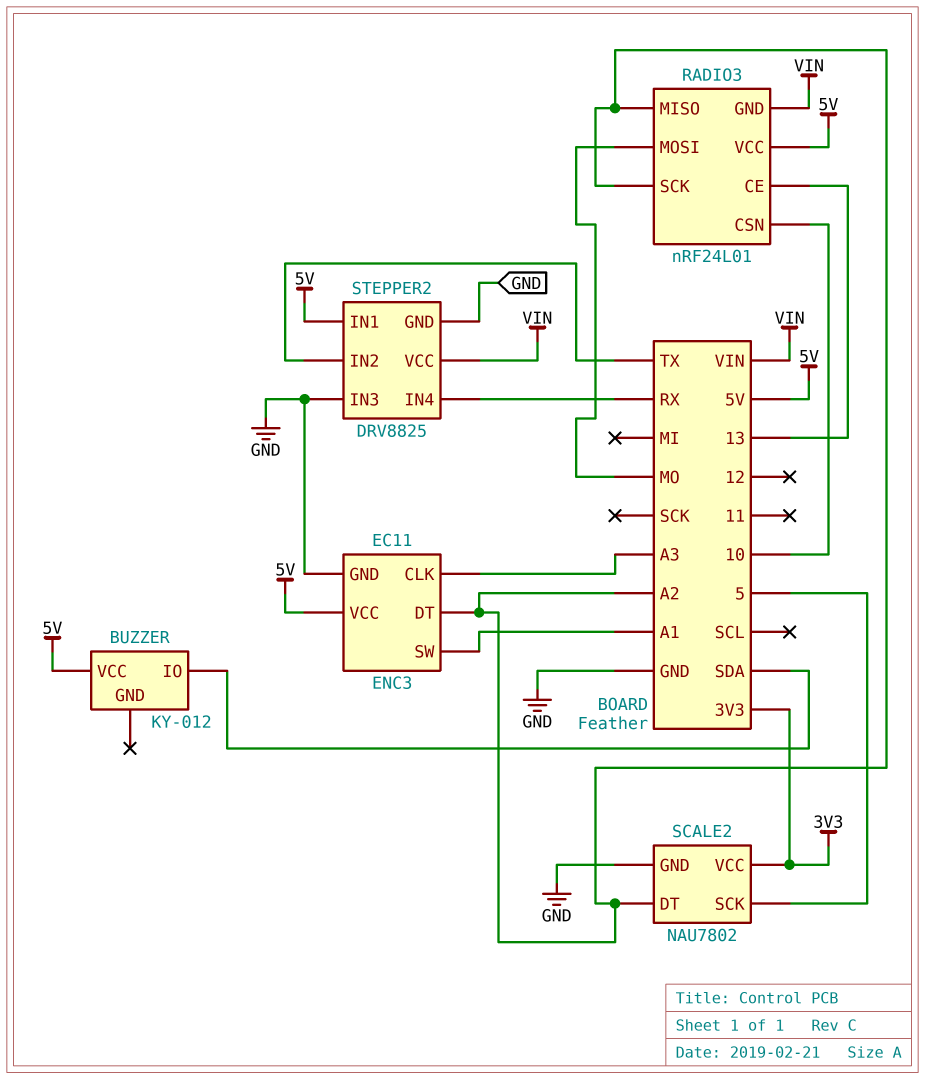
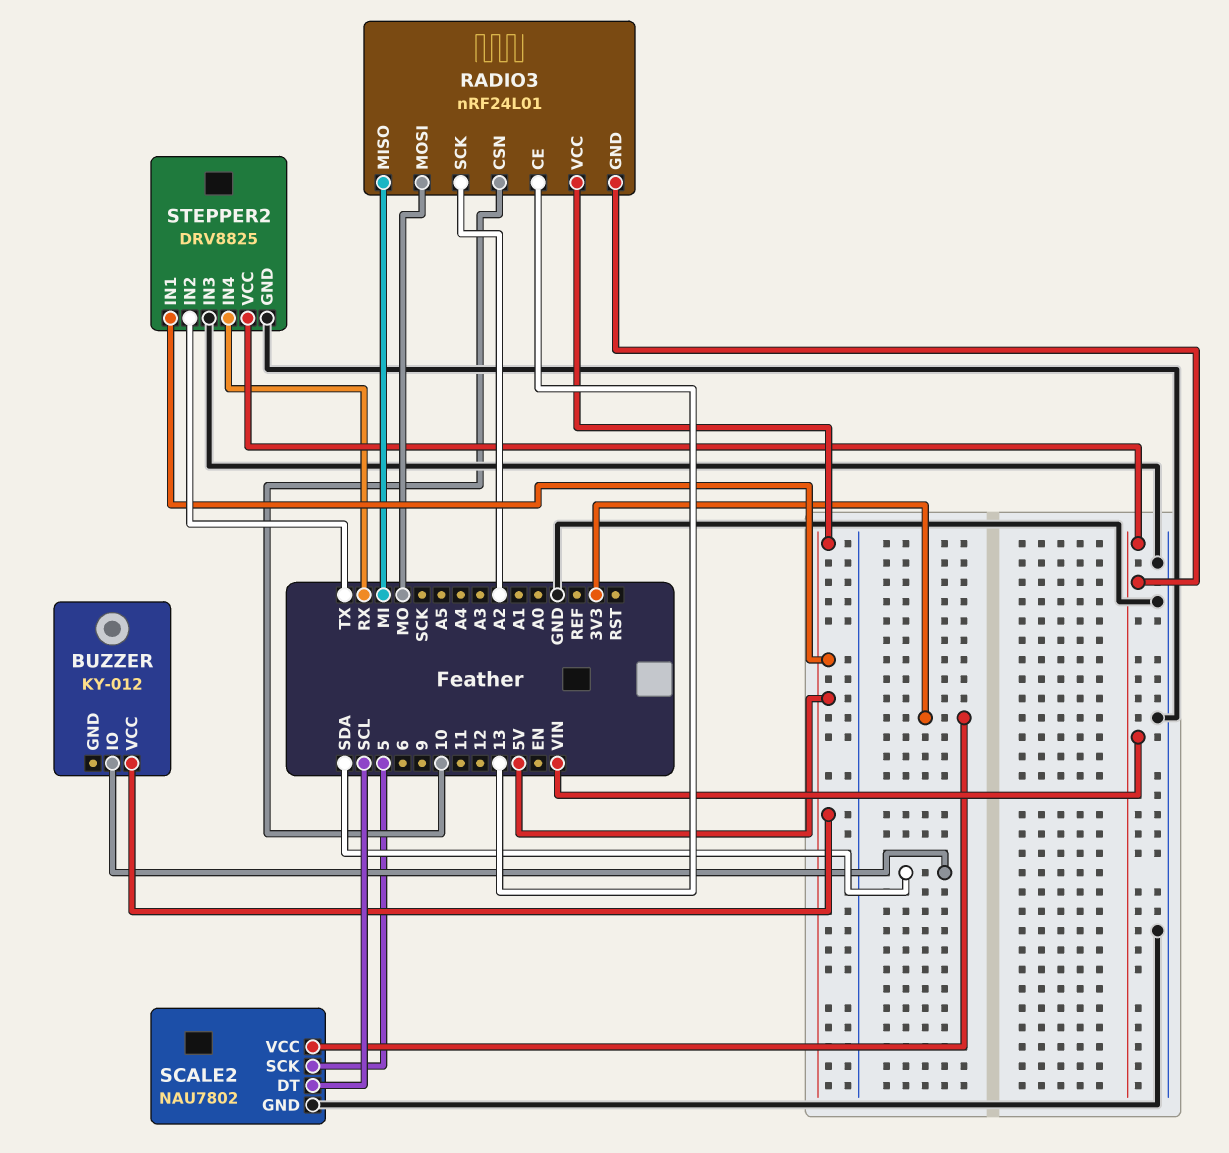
ENC3: EC11 -> none
ENC3 pin CLK: A3 -> none
ENC3 pin DT: A2 -> none
ENC3 pin GND: GND -> none
ENC3 pin SW: A1 -> none
ENC3 pin VCC: 5V -> none
RADIO3 pin MISO: A2 -> MI
SCALE2 pin DT: A2 -> SCL

